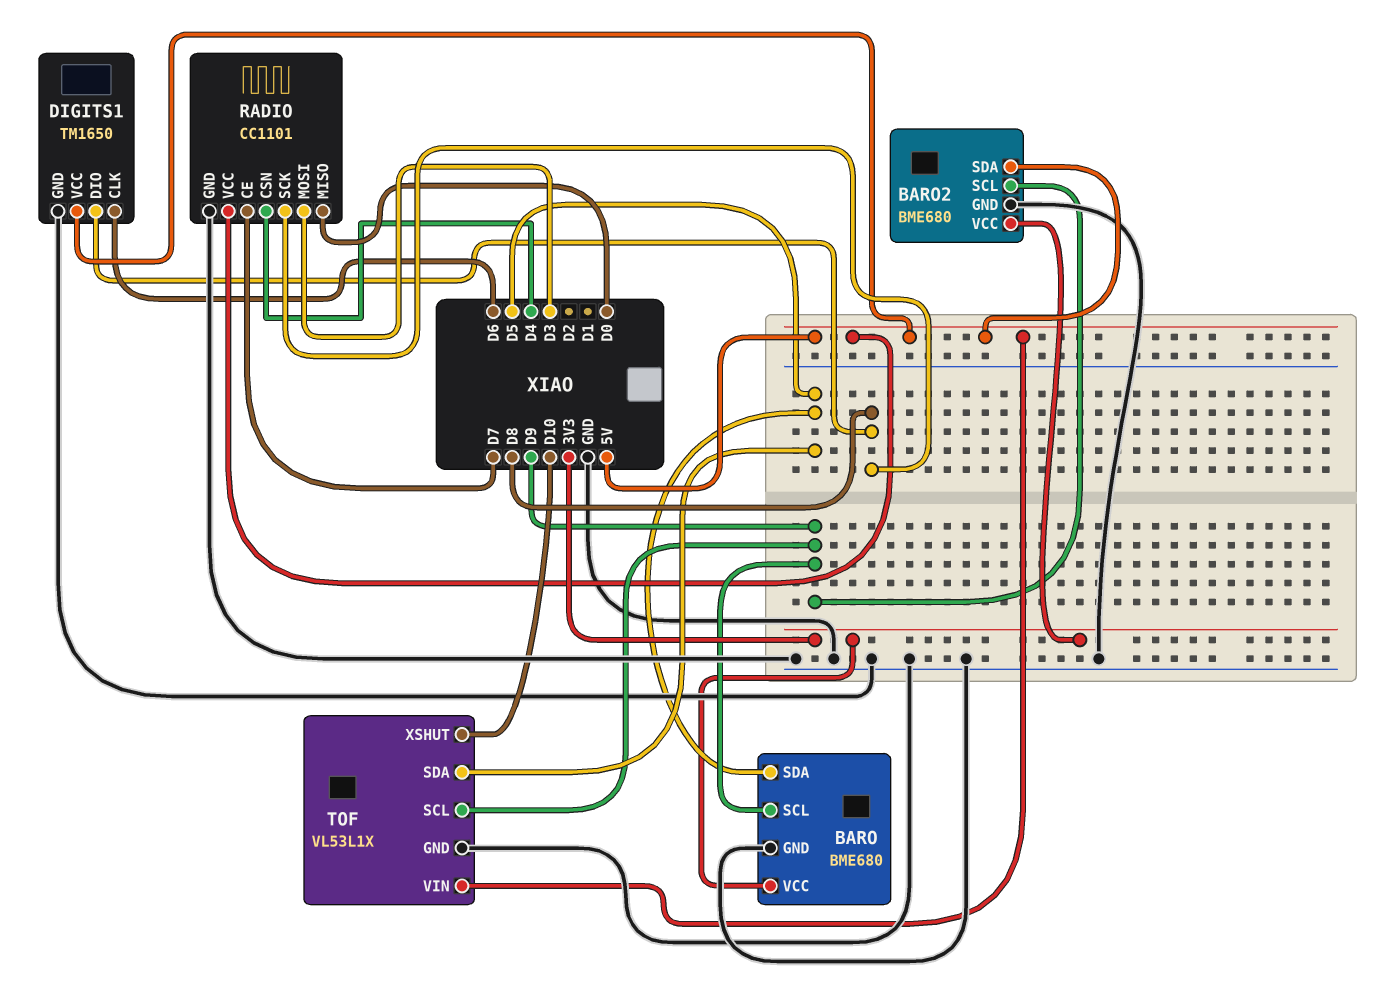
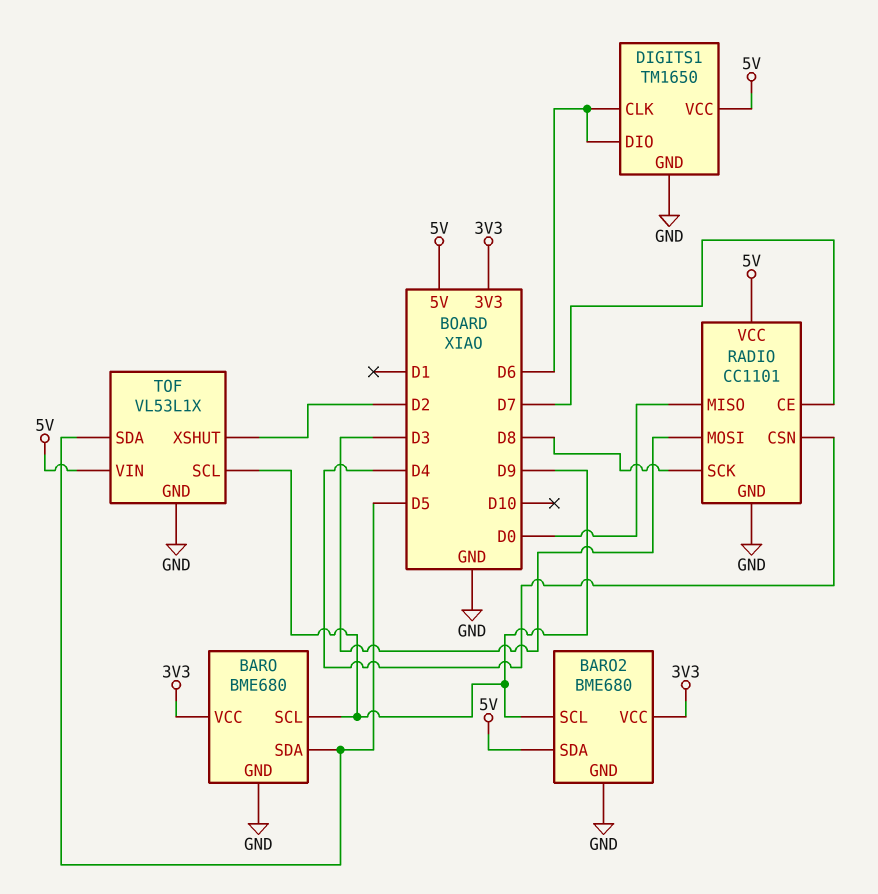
DIGITS1 pin DIO: D8 -> D6
TOF pin XSHUT: D10 -> D2

